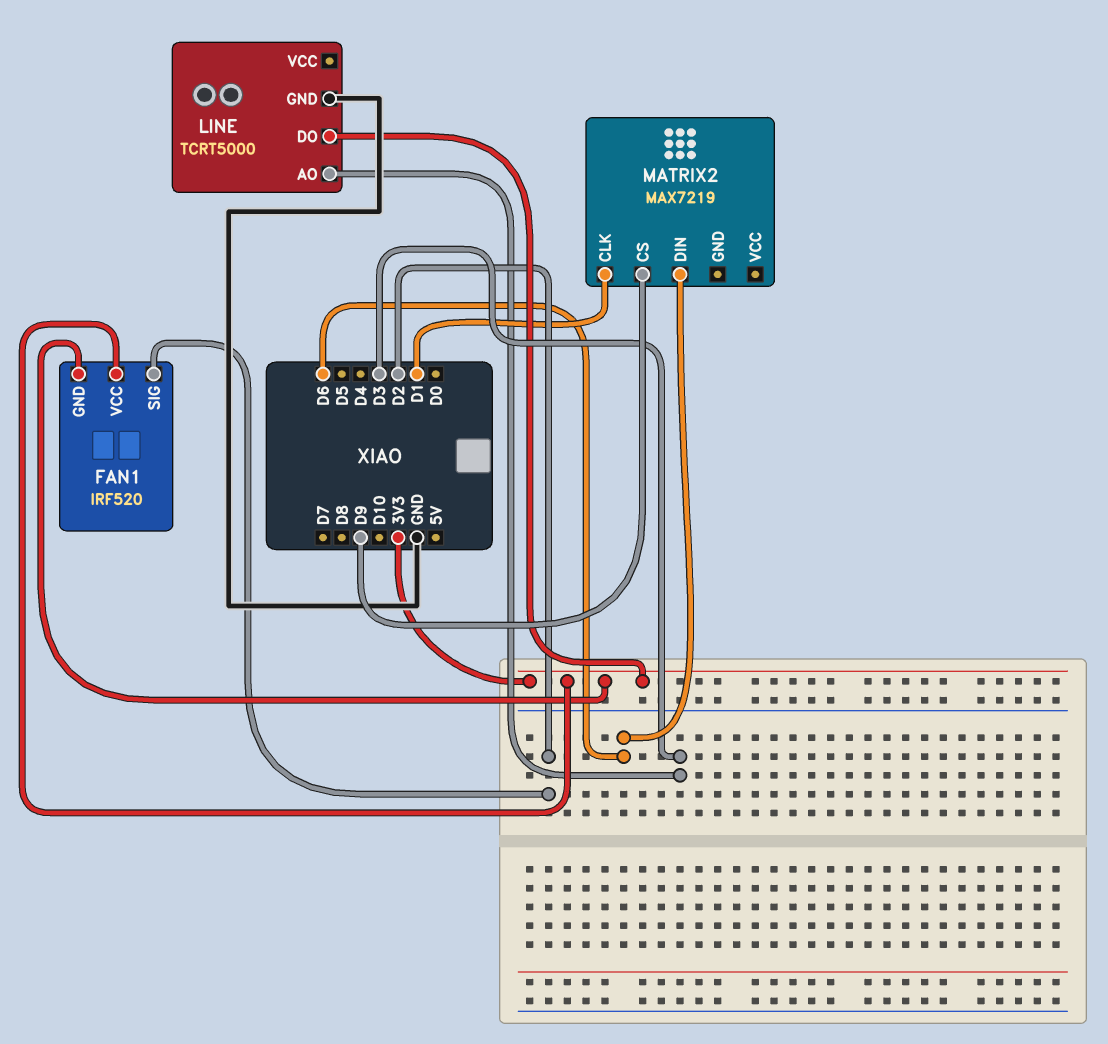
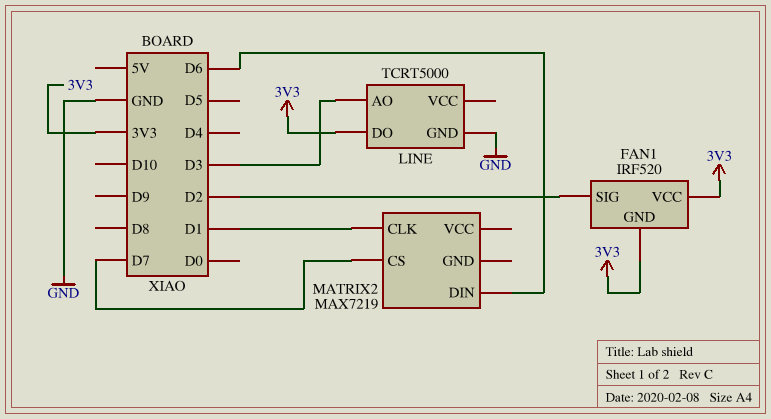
MATRIX2 pin CS: D9 -> D7

